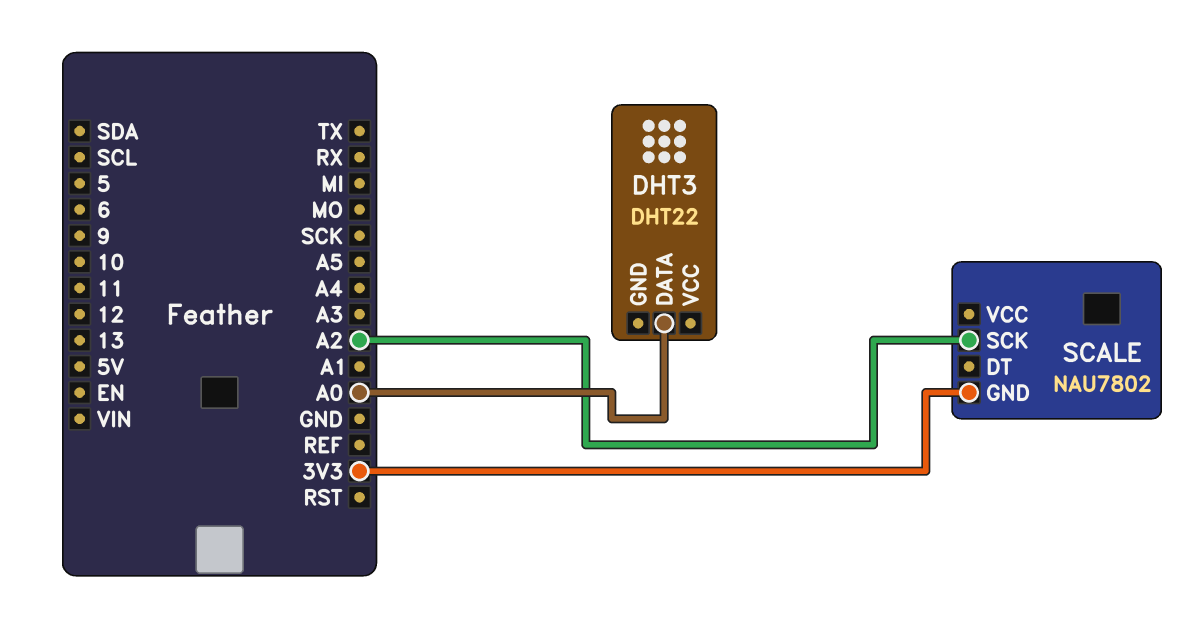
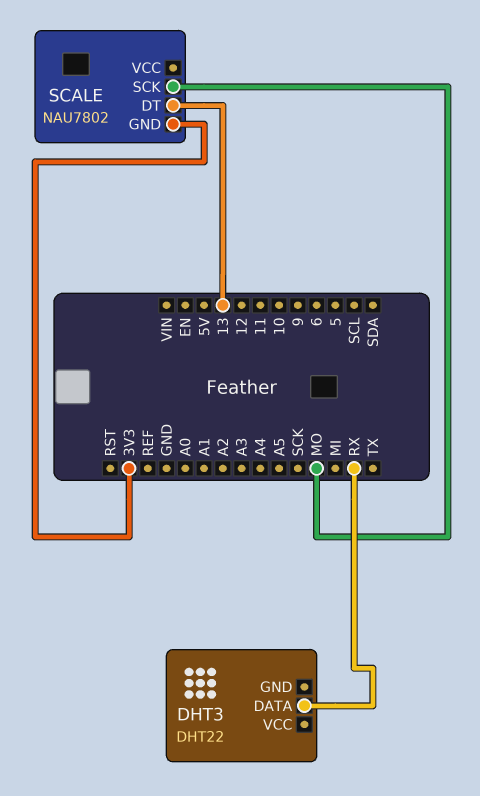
DHT3 pin DATA: A0 -> RX
SCALE pin DT: none -> 13
SCALE pin SCK: A2 -> MO

